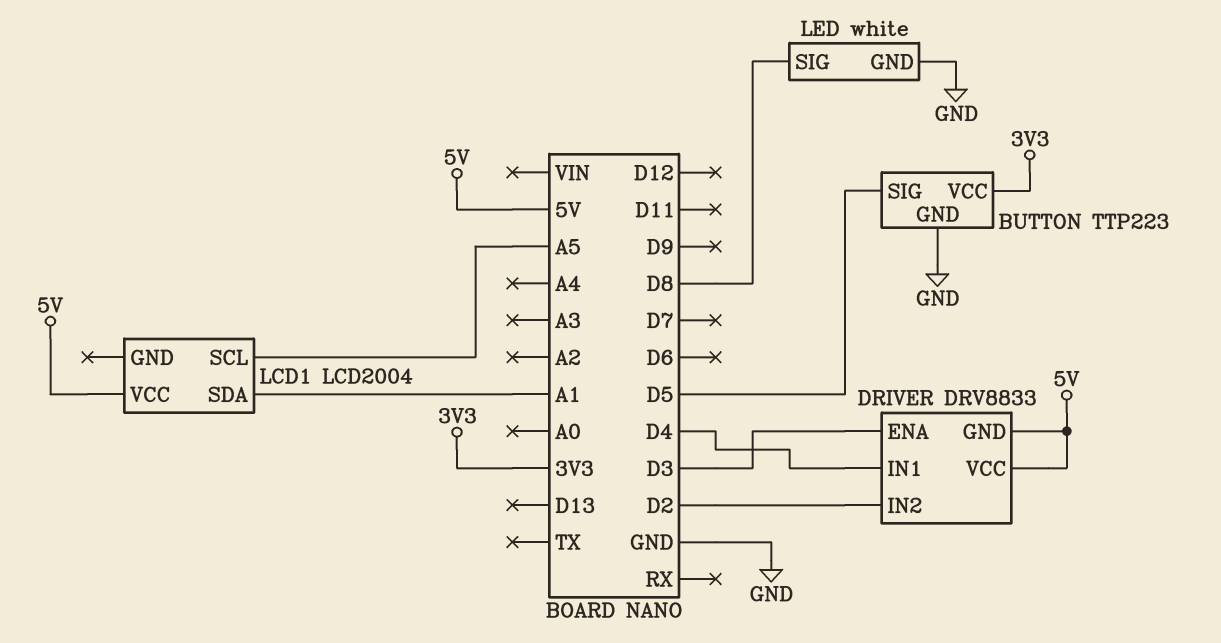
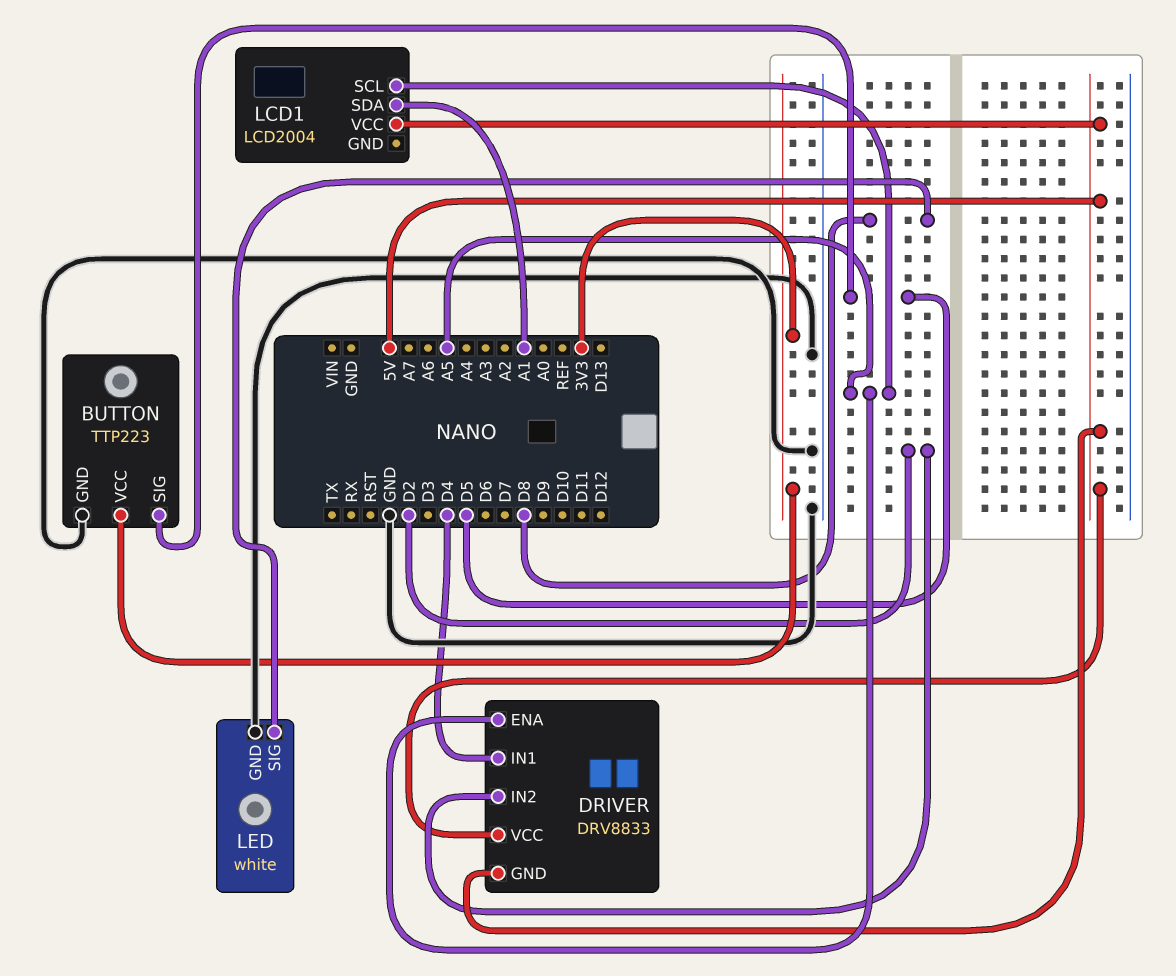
DRIVER pin ENA: D3 -> A5

